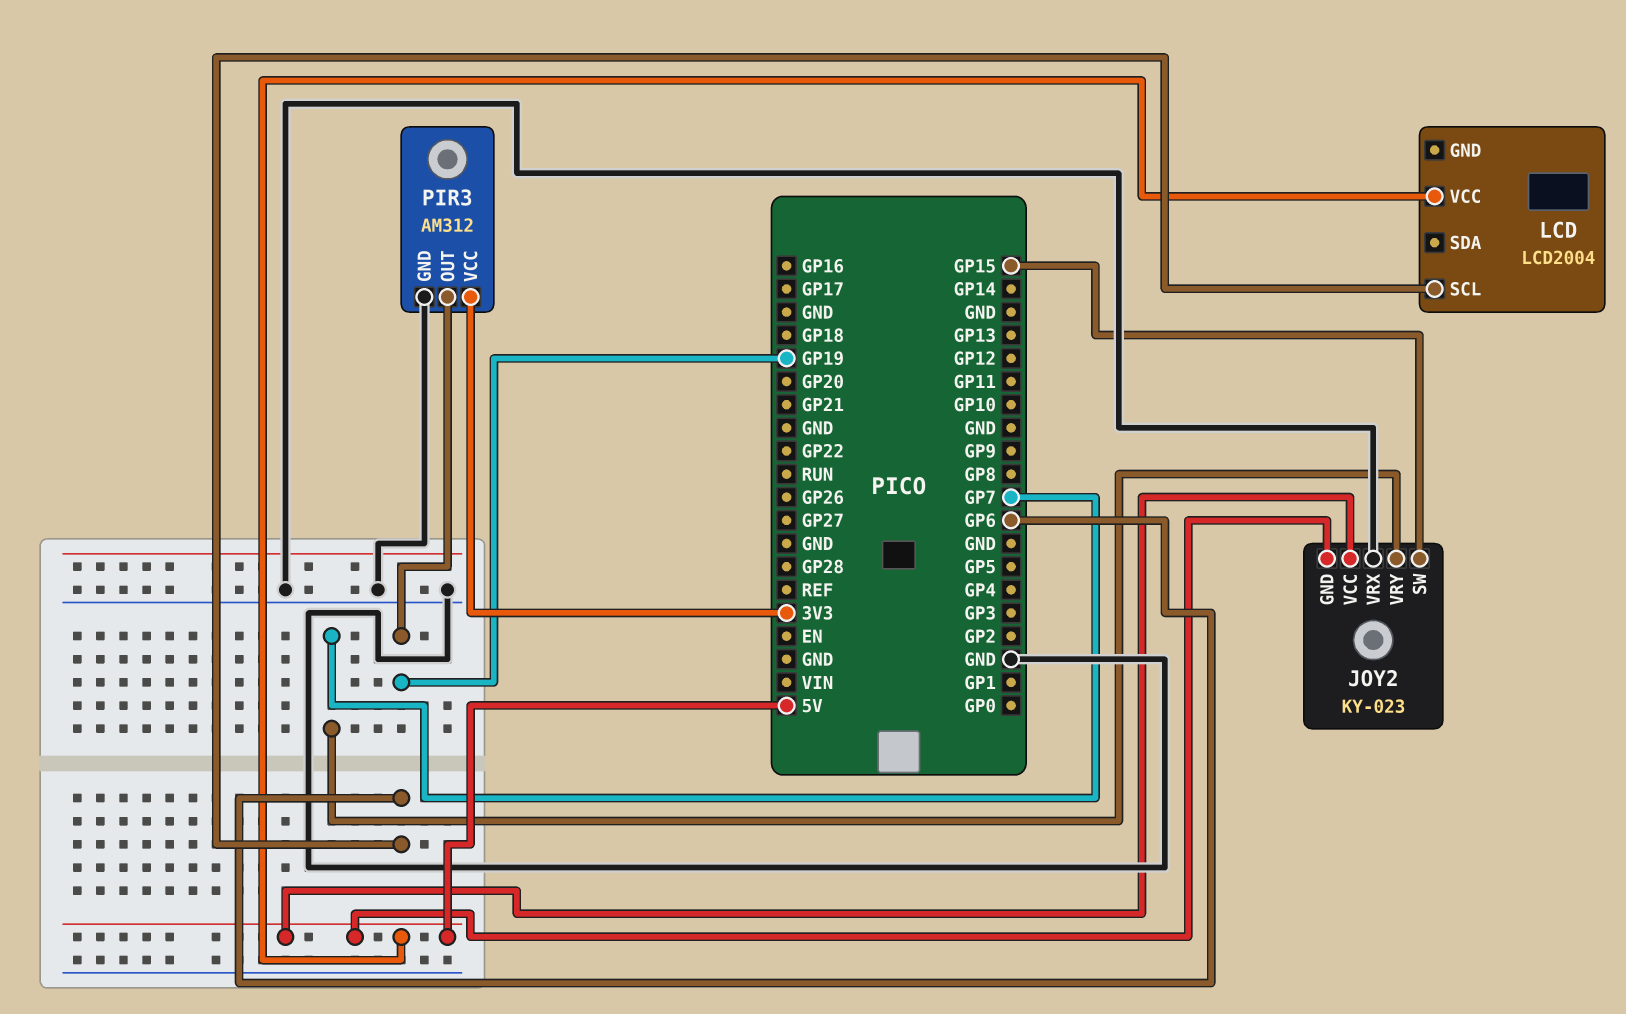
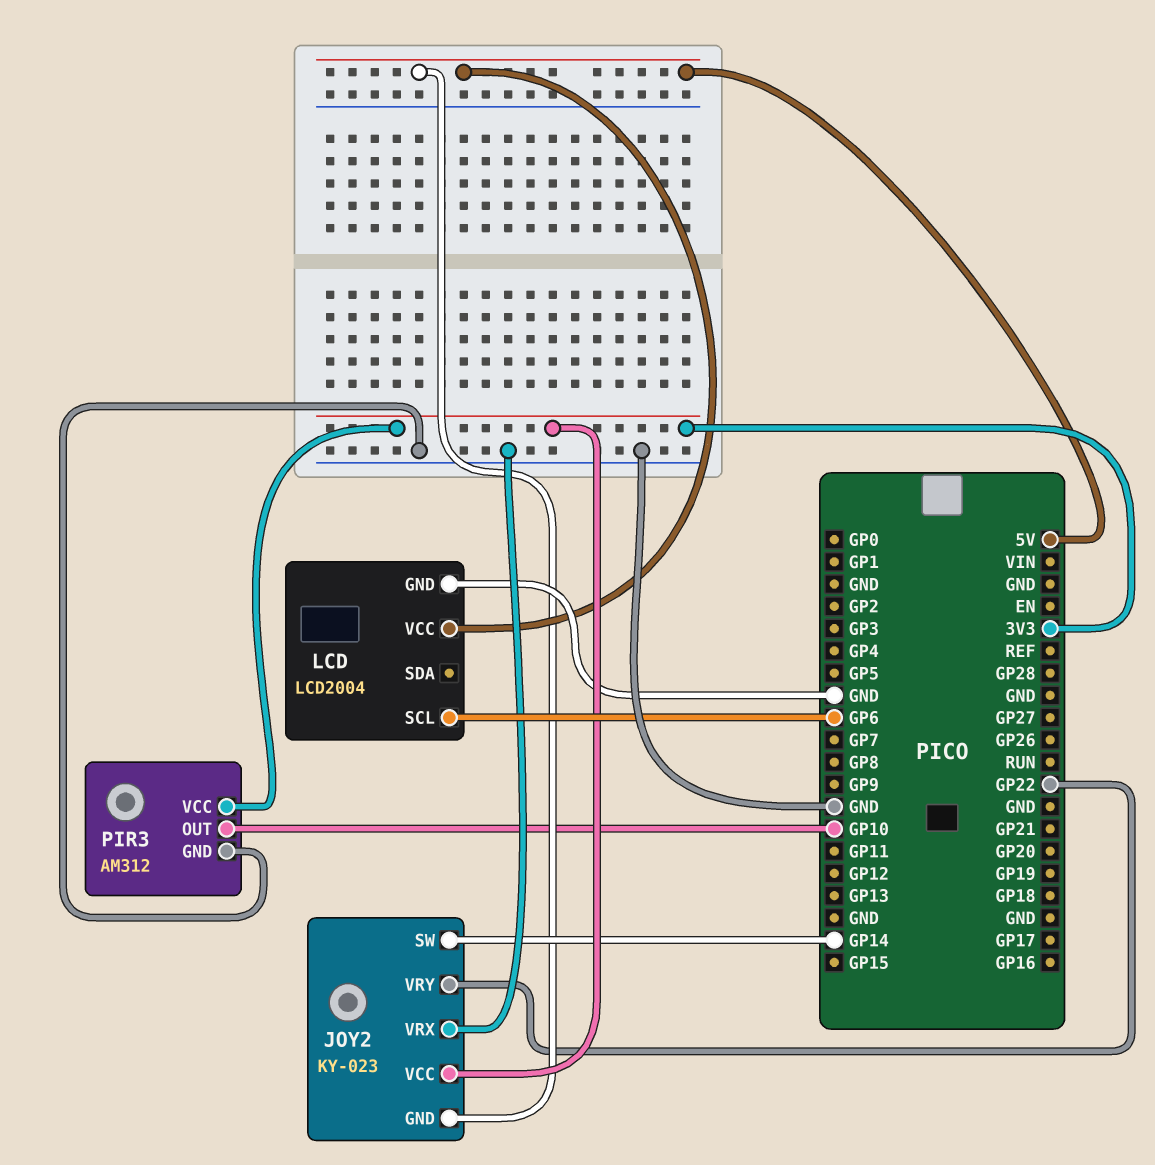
JOY2 pin SW: GP15 -> GP14
JOY2 pin VCC: 5V -> 3V3
JOY2 pin VRY: GP7 -> GP22
LCD pin GND: none -> GND
PIR3 pin OUT: GP19 -> GP10

